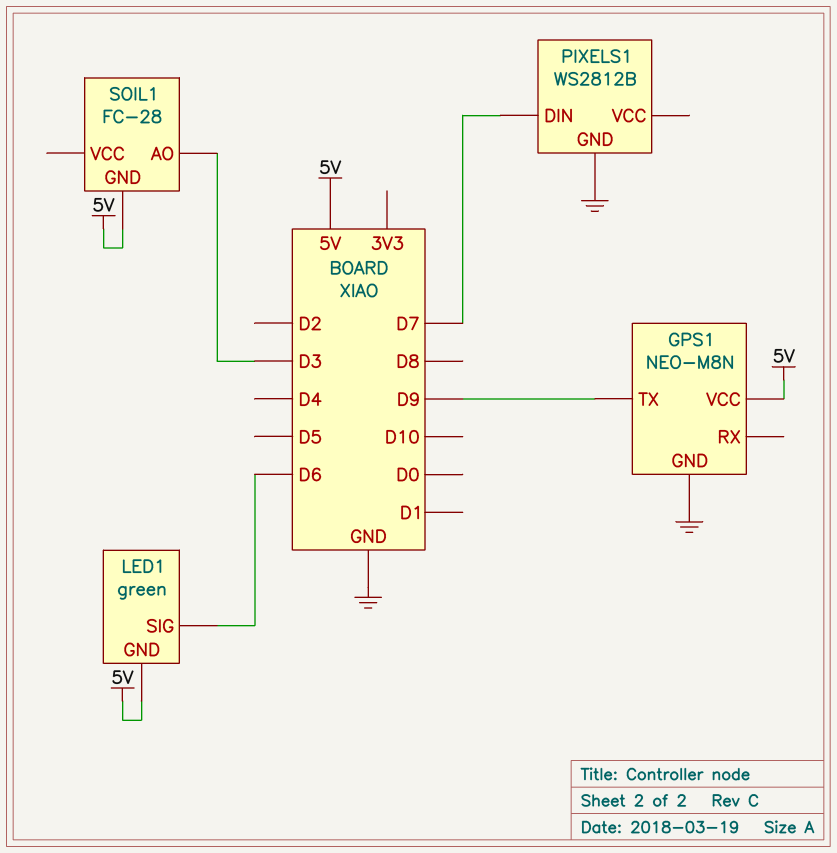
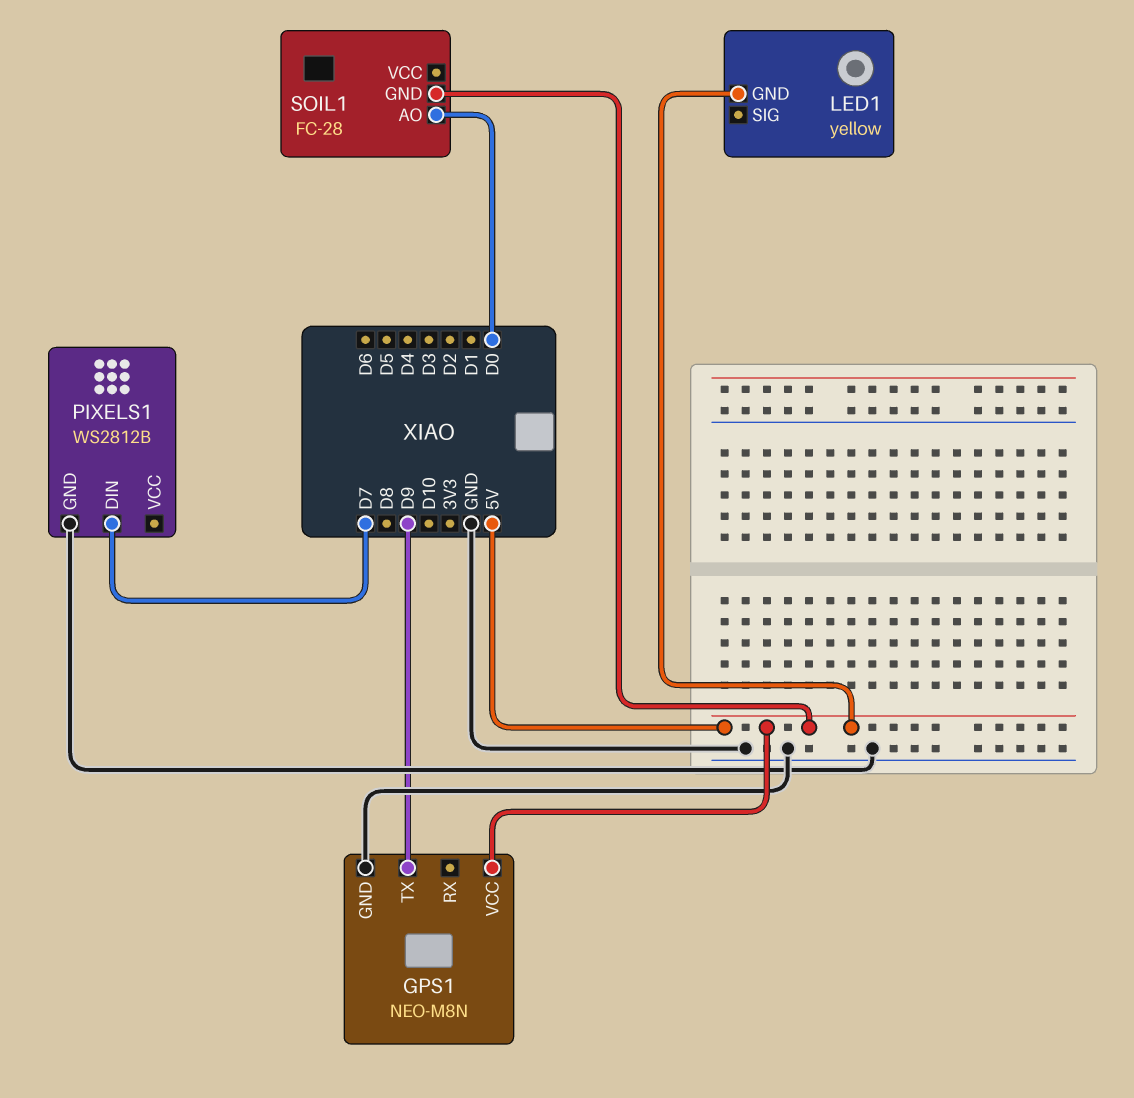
LED1: green -> yellow
LED1 pin SIG: D6 -> none
SOIL1 pin AO: D3 -> D0

